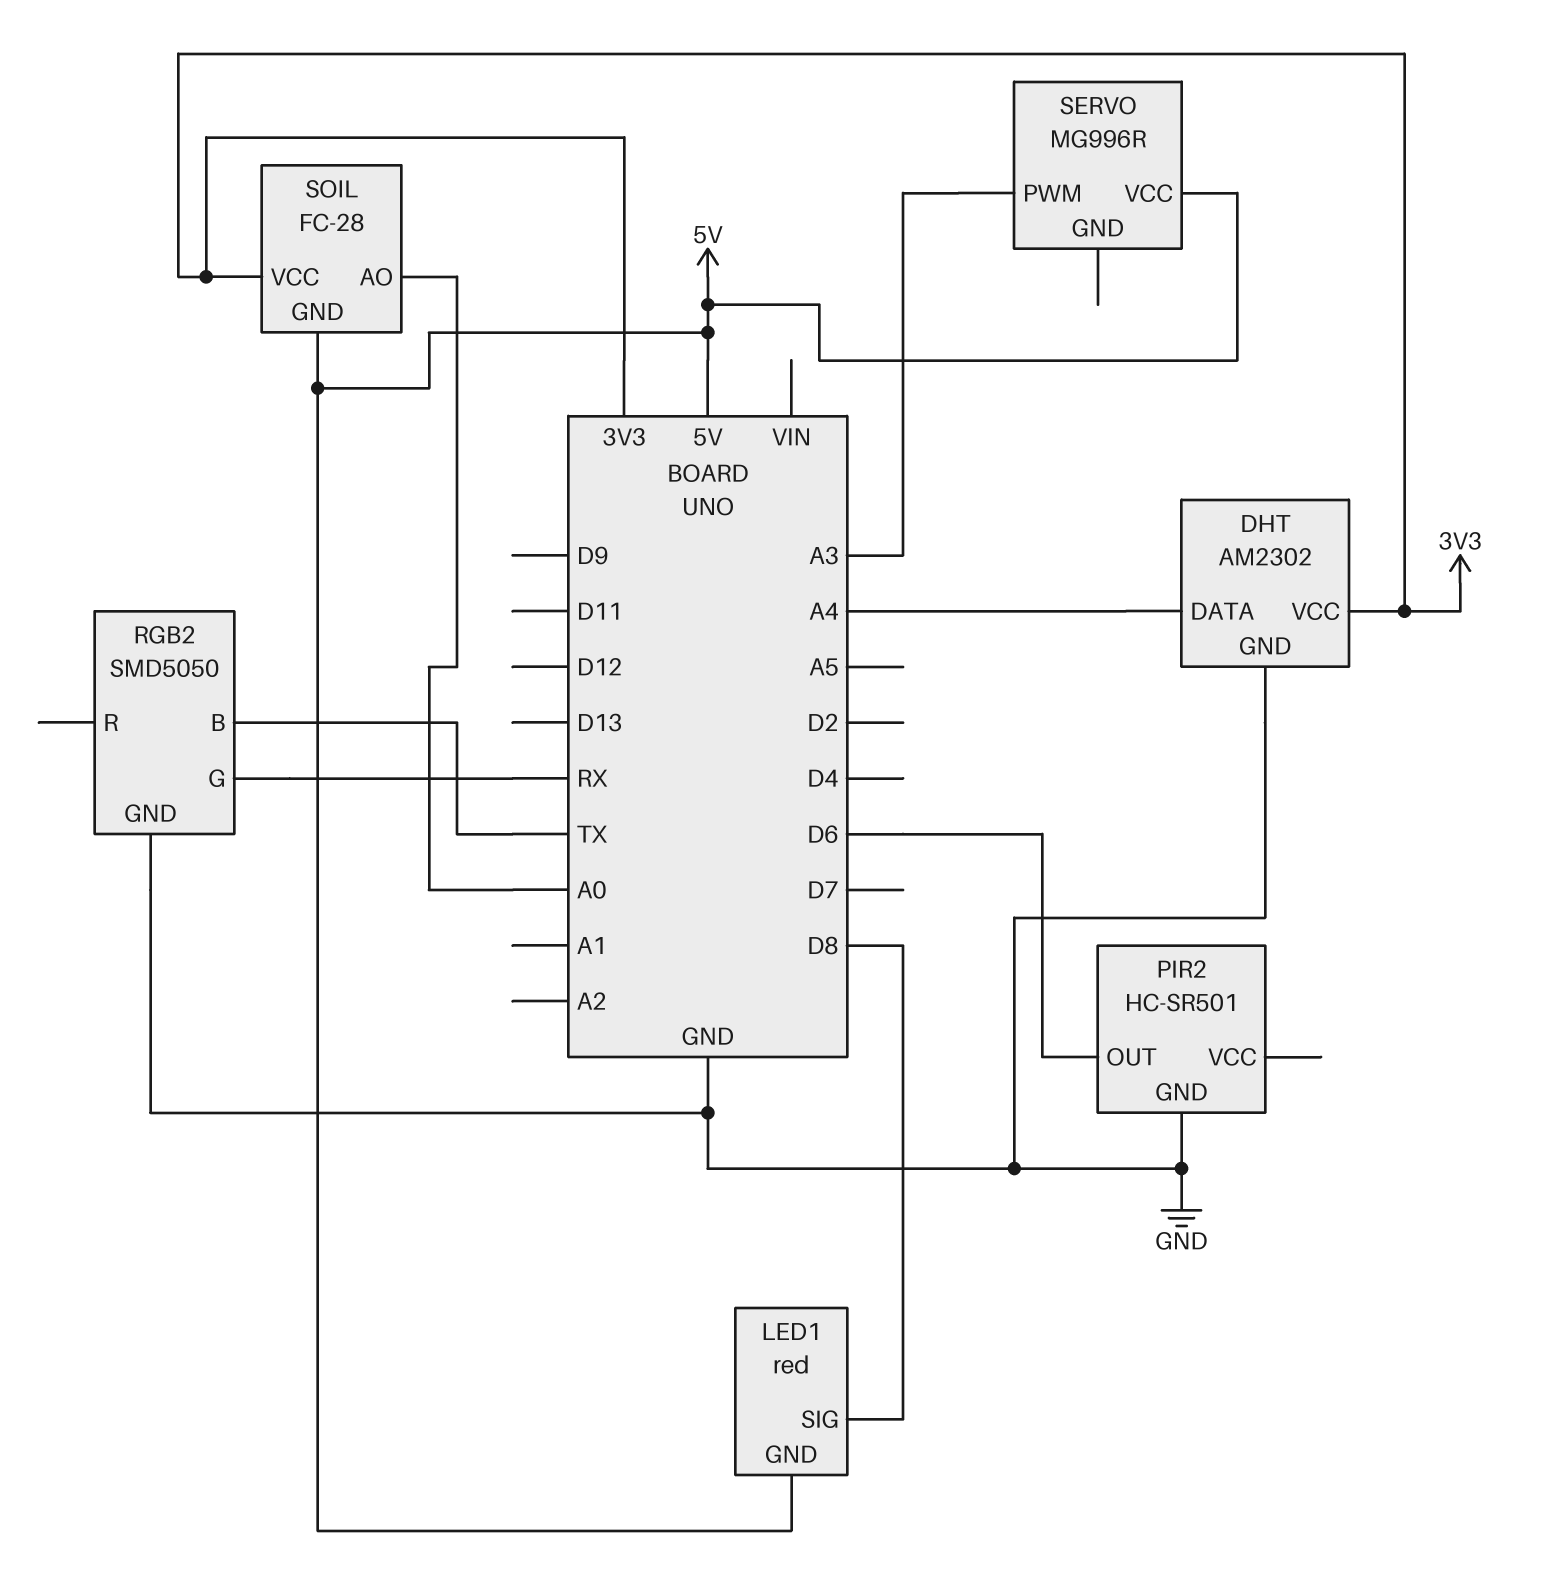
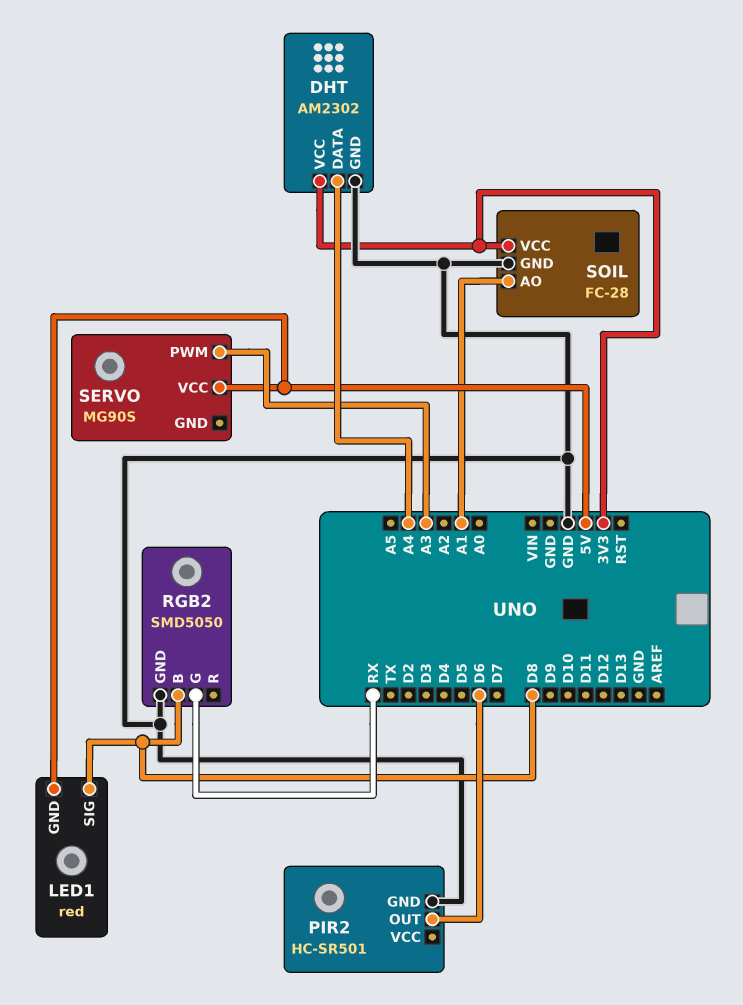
RGB2 pin B: TX -> D8
SERVO: MG996R -> MG90S
SOIL pin AO: A0 -> A1
SOIL pin GND: 5V -> GND

